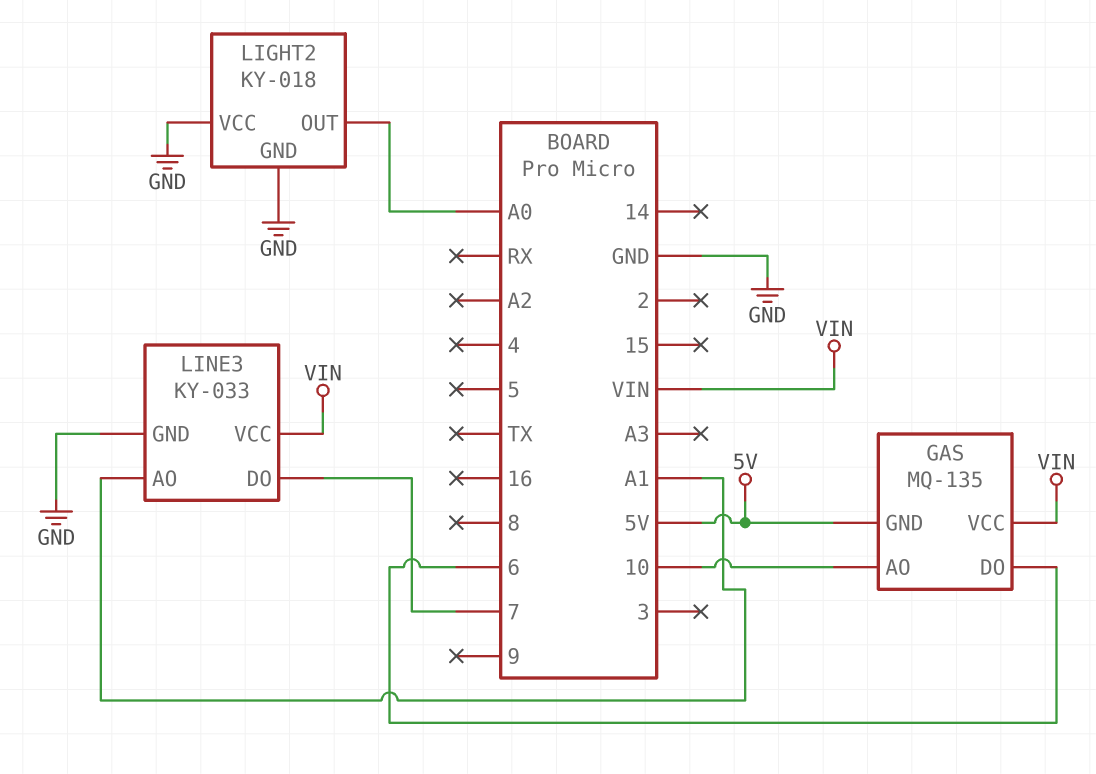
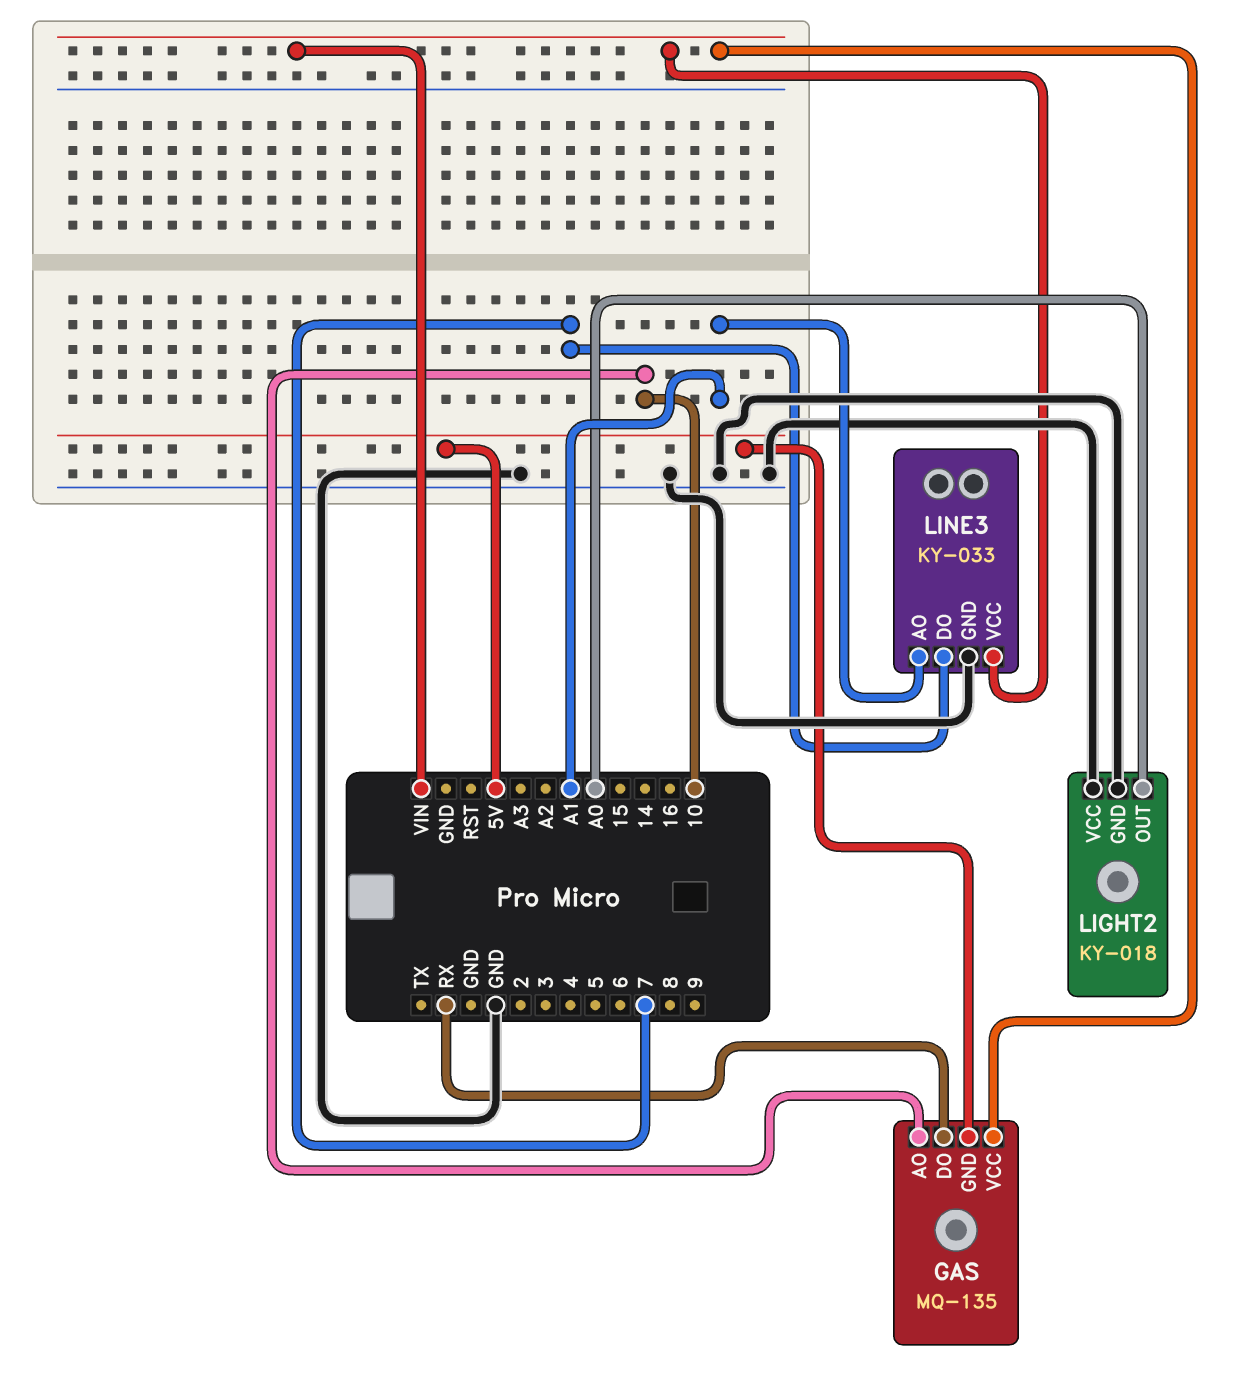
GAS pin DO: 6 -> RX

